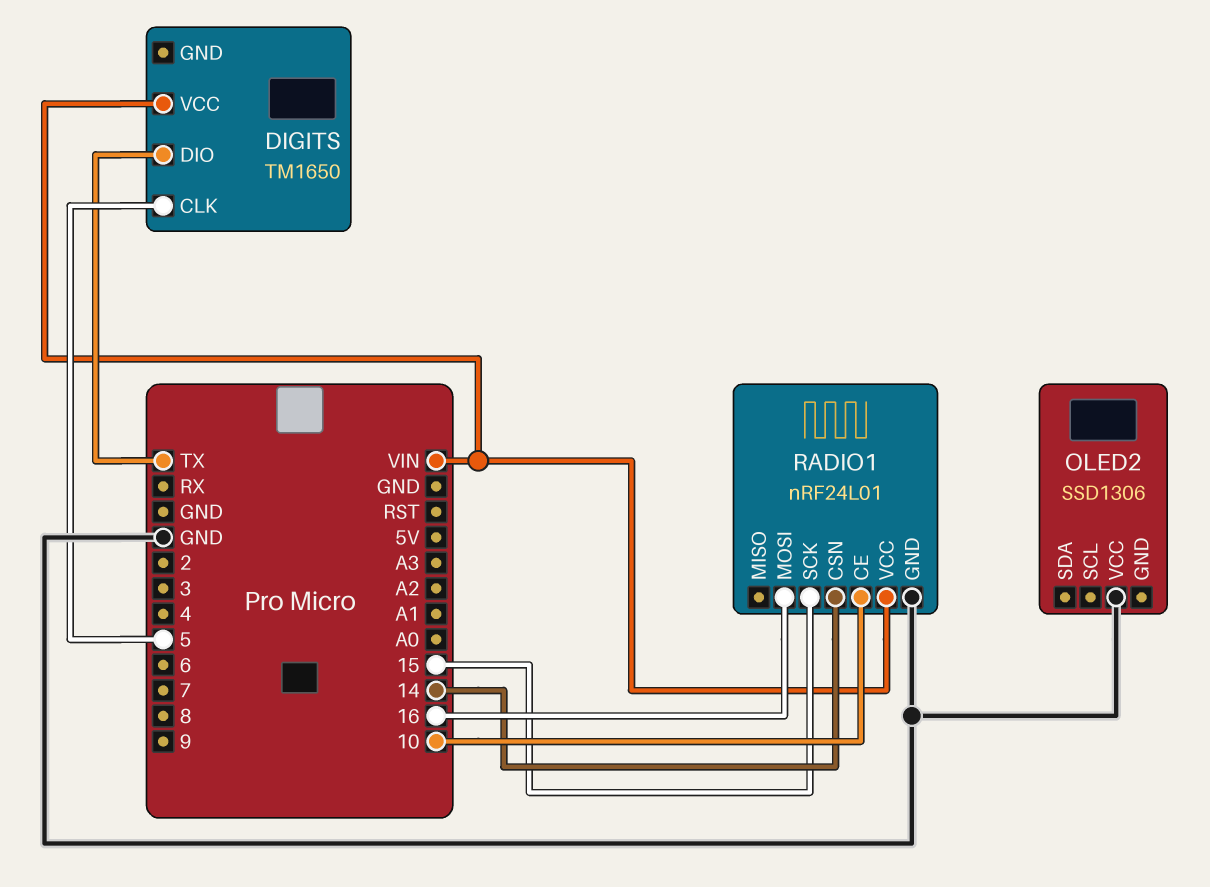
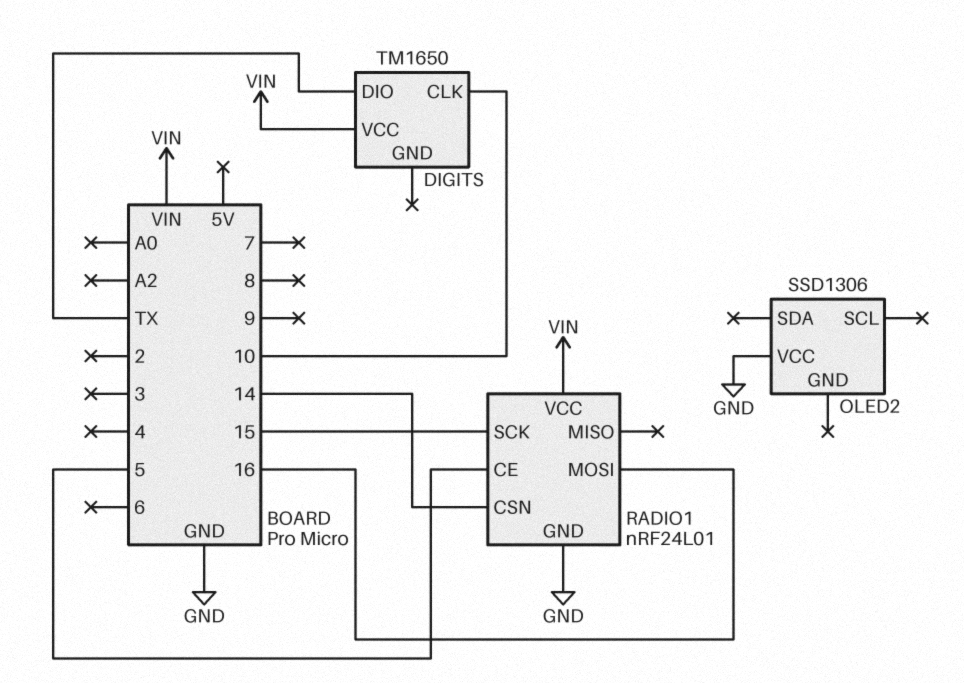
DIGITS pin CLK: 5 -> 10
RADIO1 pin CE: 10 -> 5

